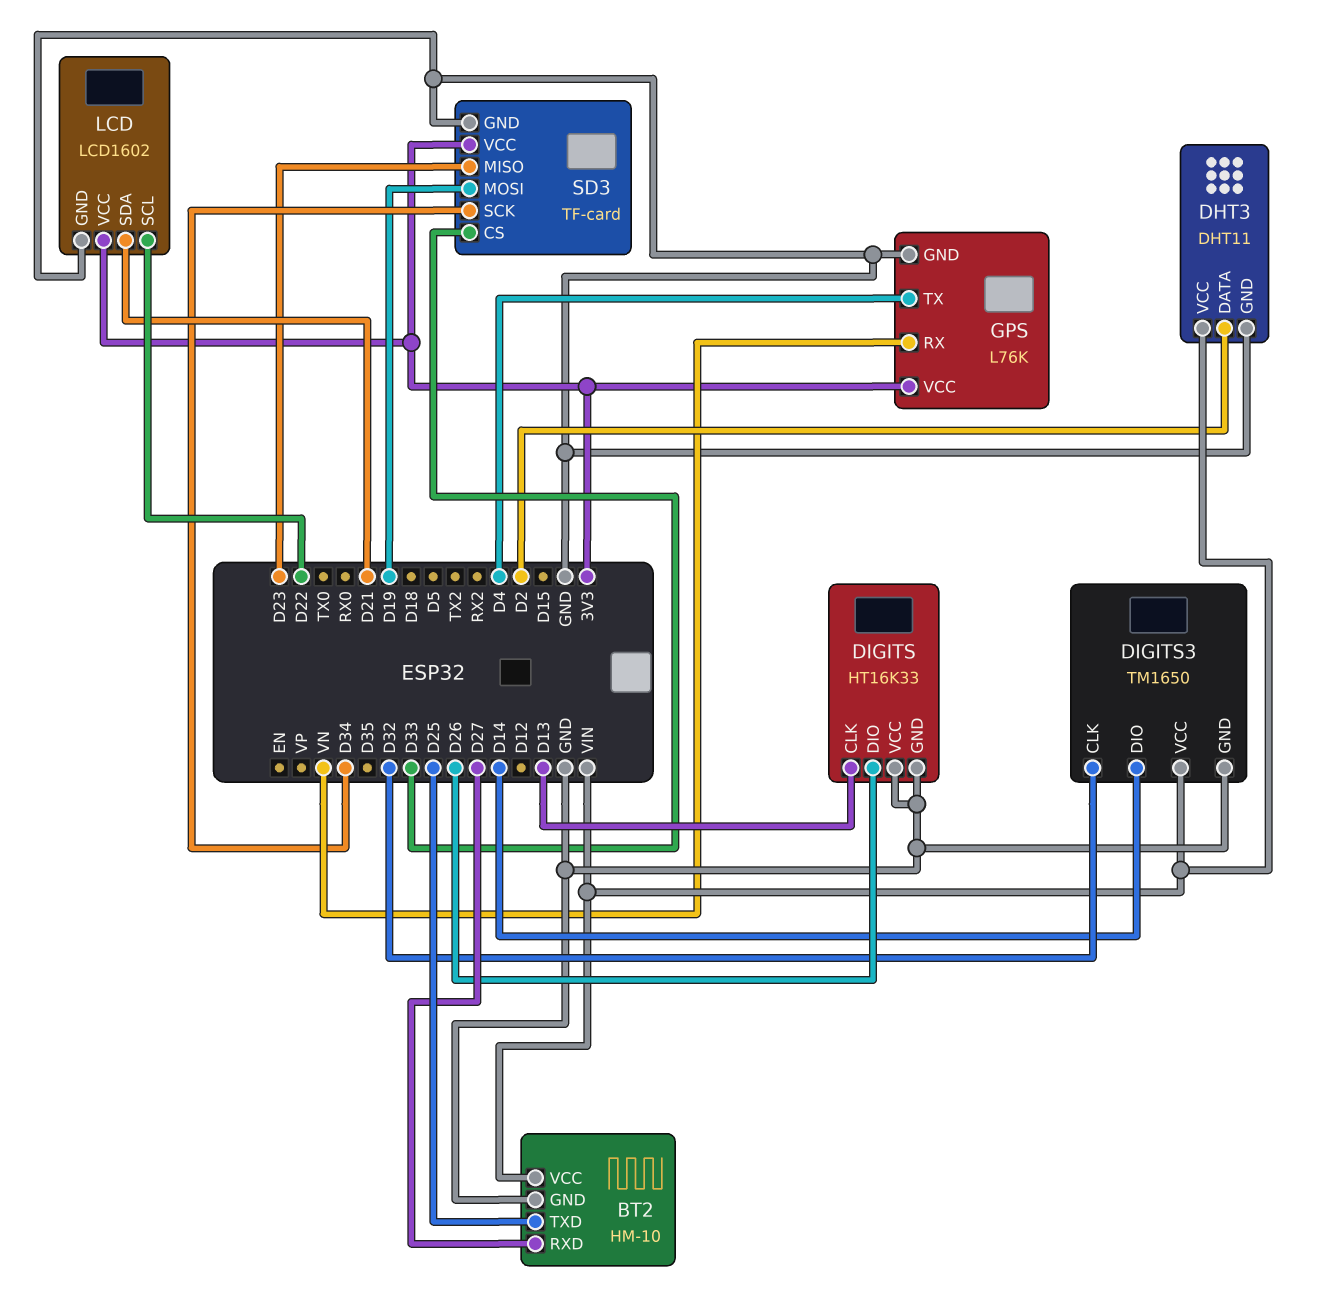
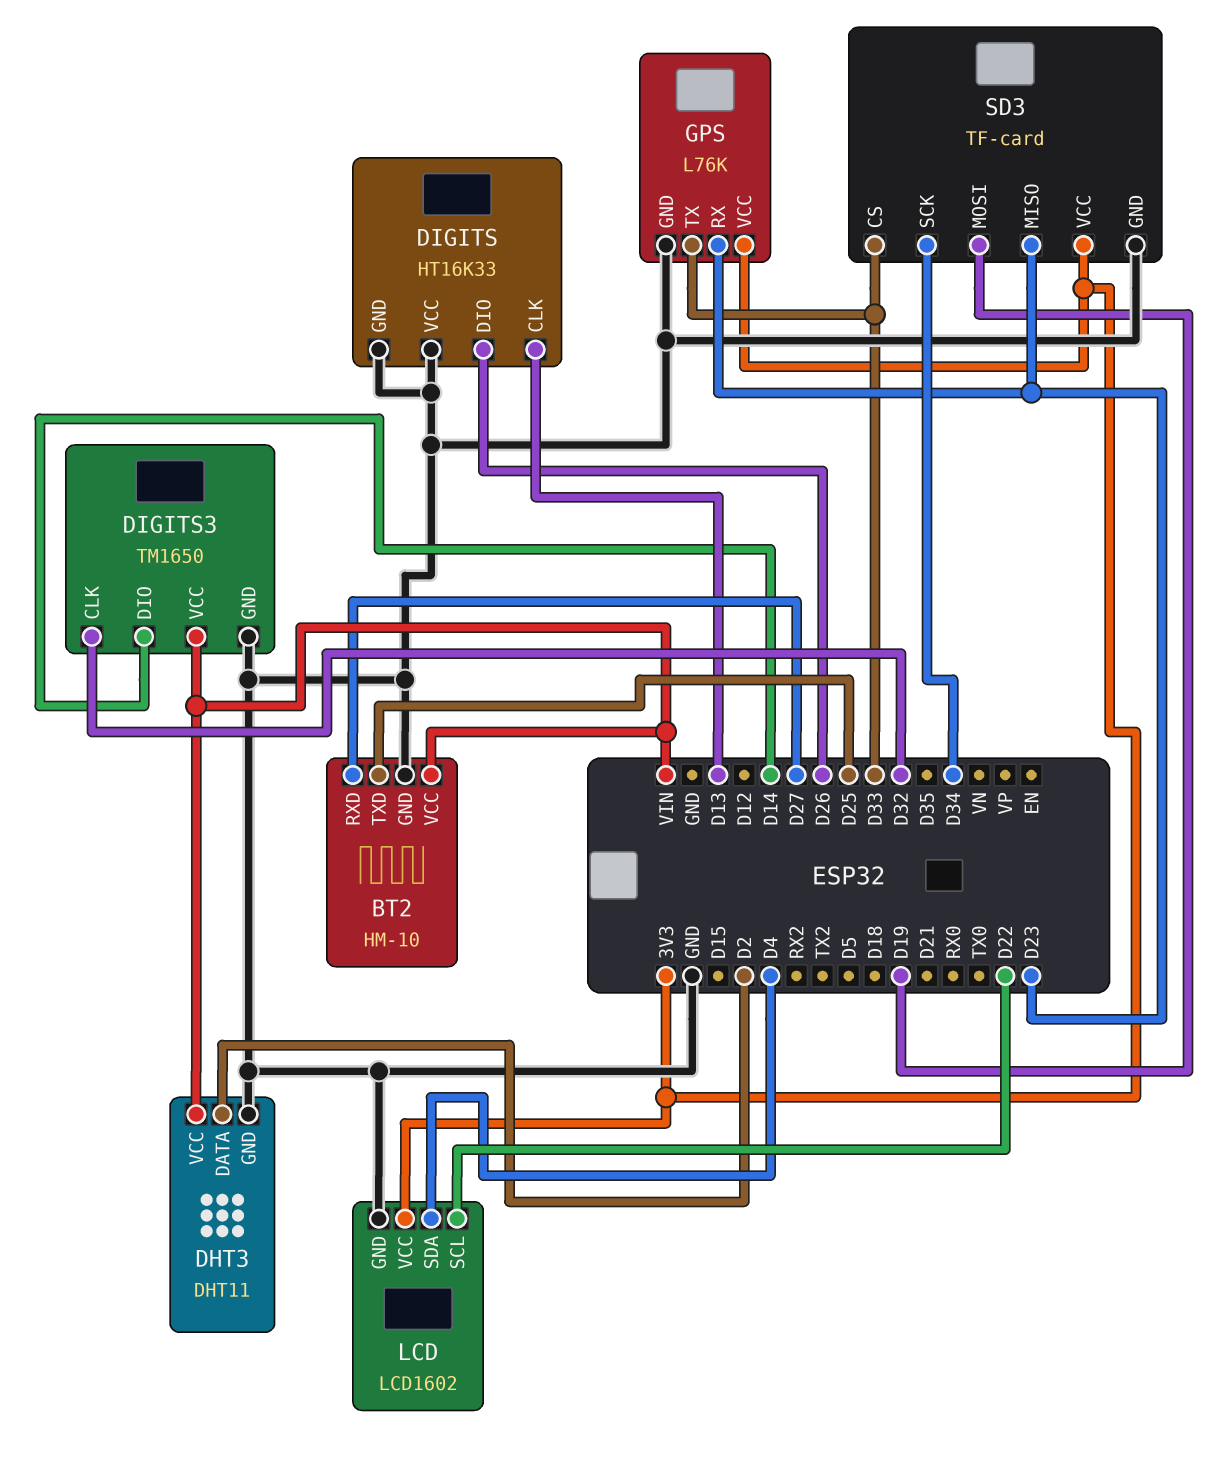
GPS pin RX: VN -> D23
GPS pin TX: D4 -> D33
LCD pin SDA: D21 -> D4

